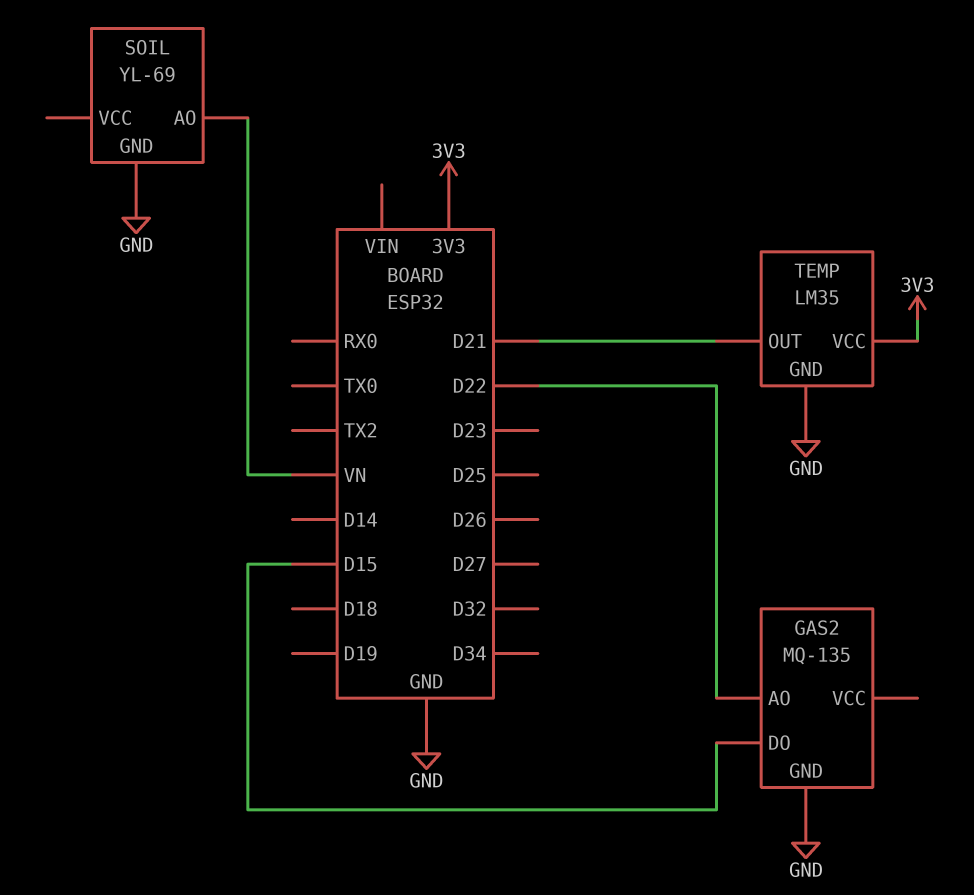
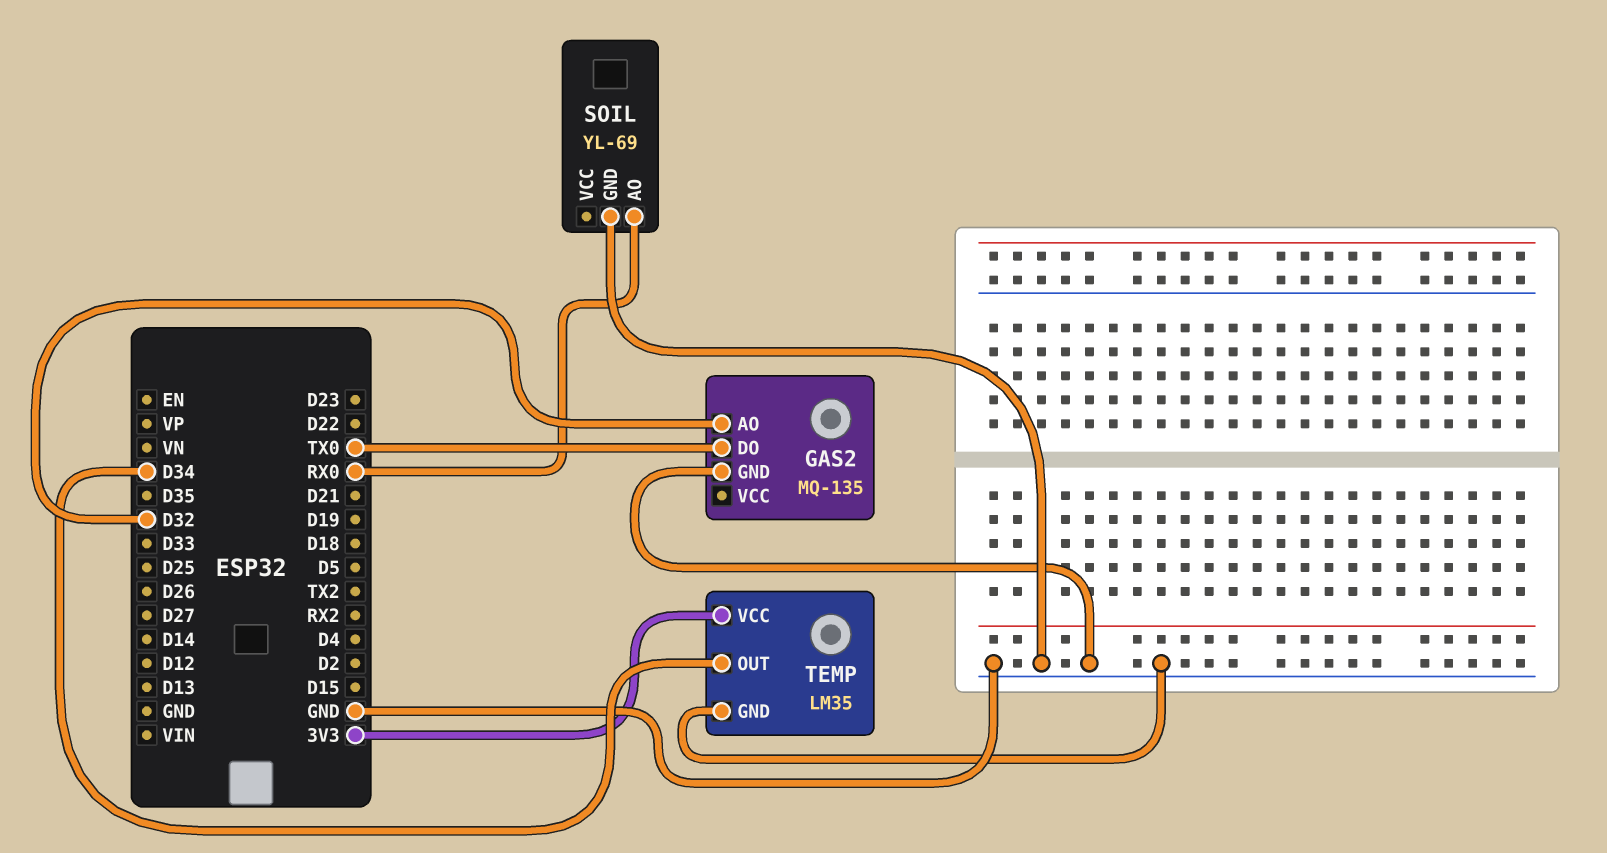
GAS2 pin AO: D22 -> D32
GAS2 pin DO: D15 -> TX0
SOIL pin AO: VN -> RX0
TEMP pin OUT: D21 -> D34

